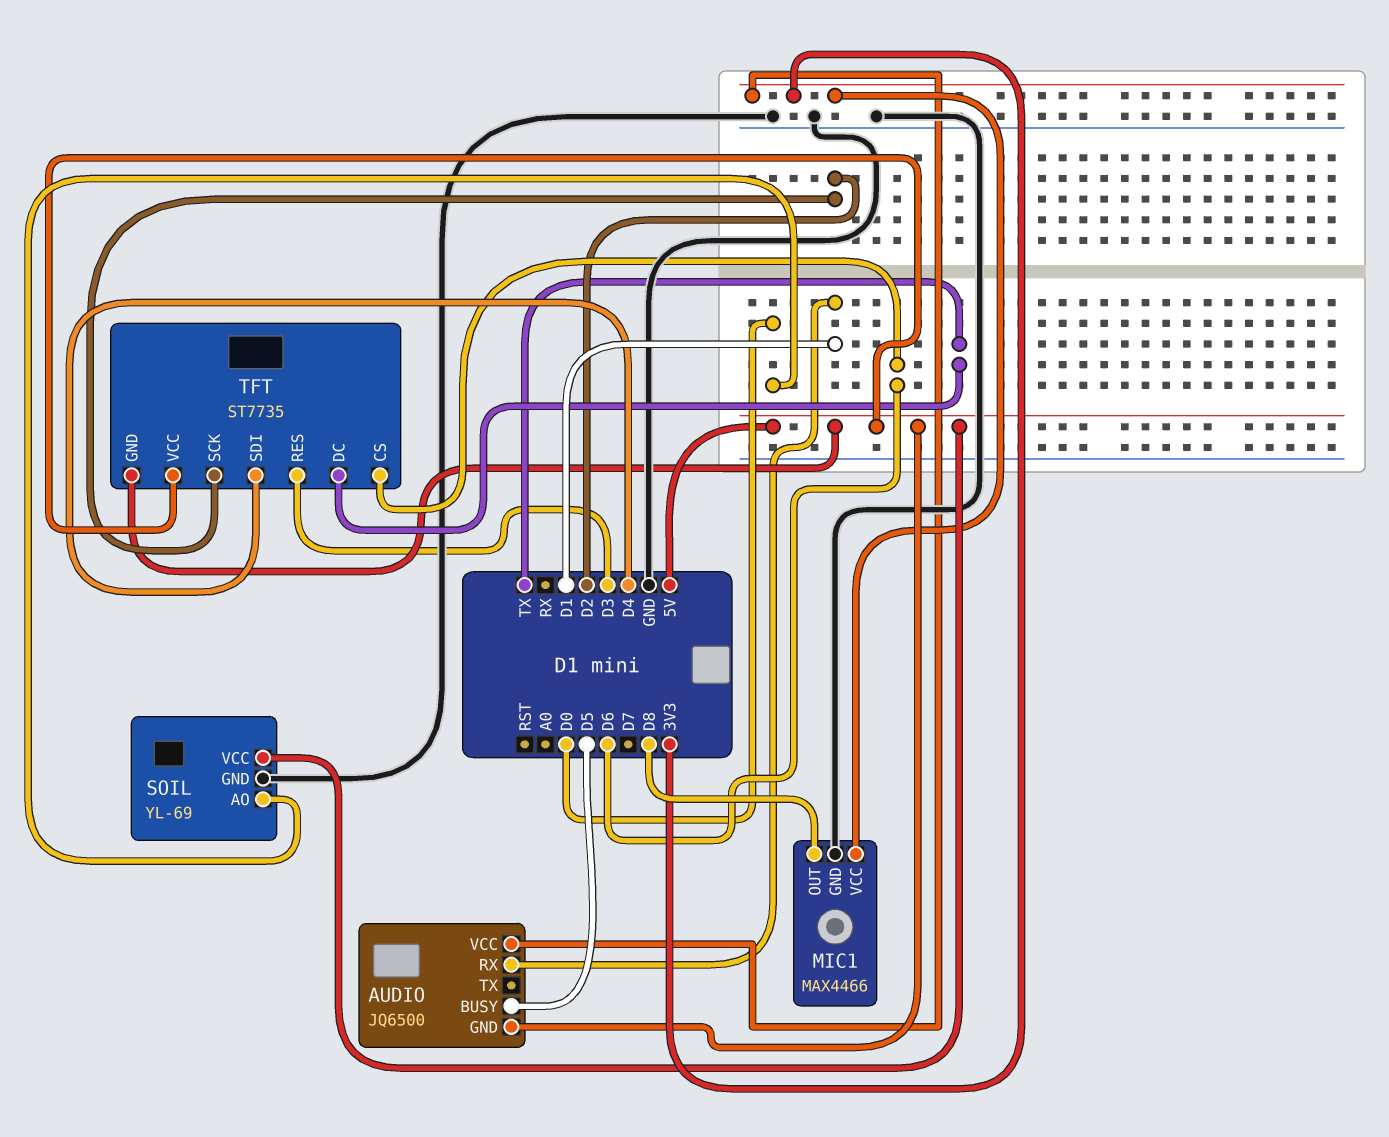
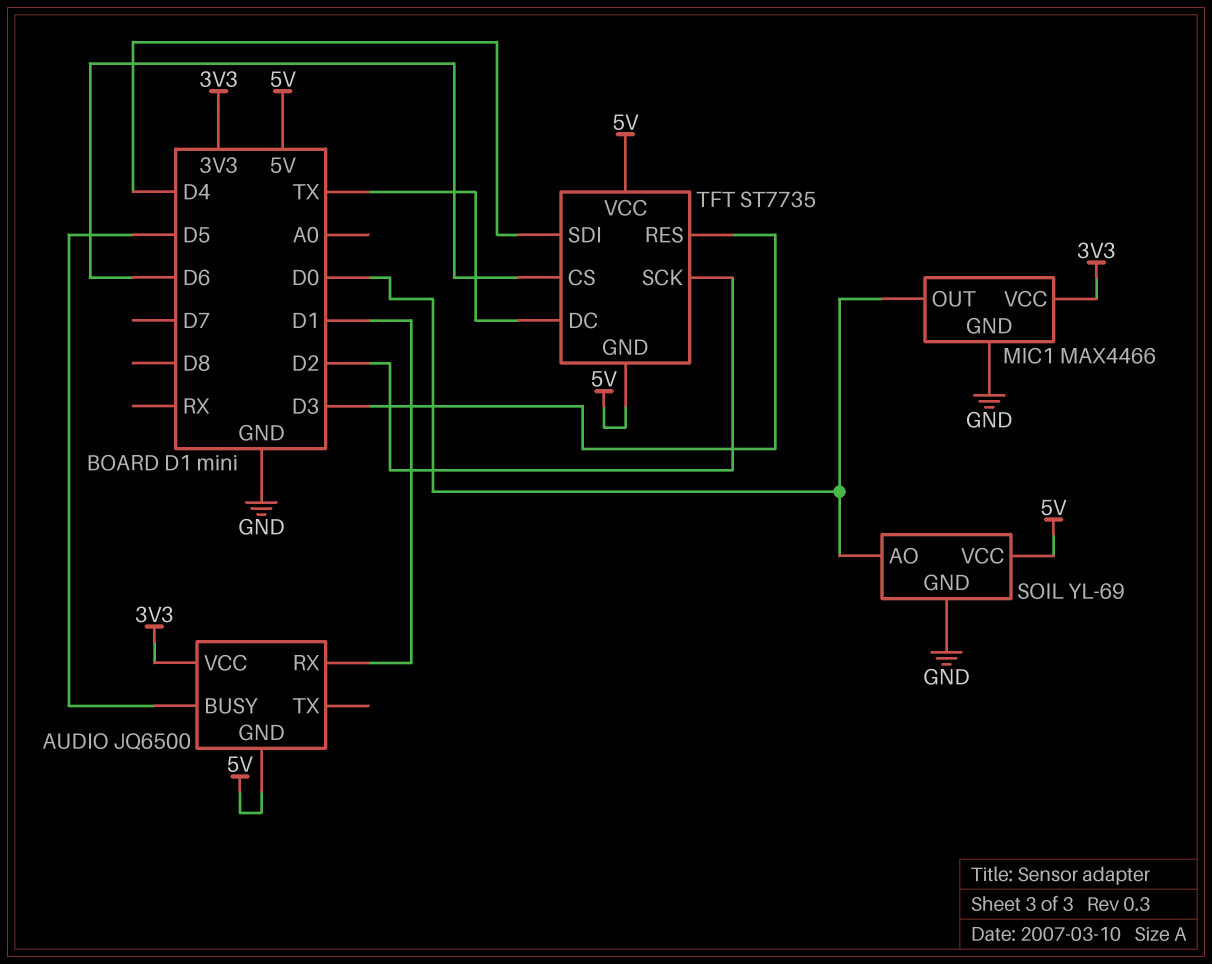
MIC1 pin OUT: D8 -> D0

